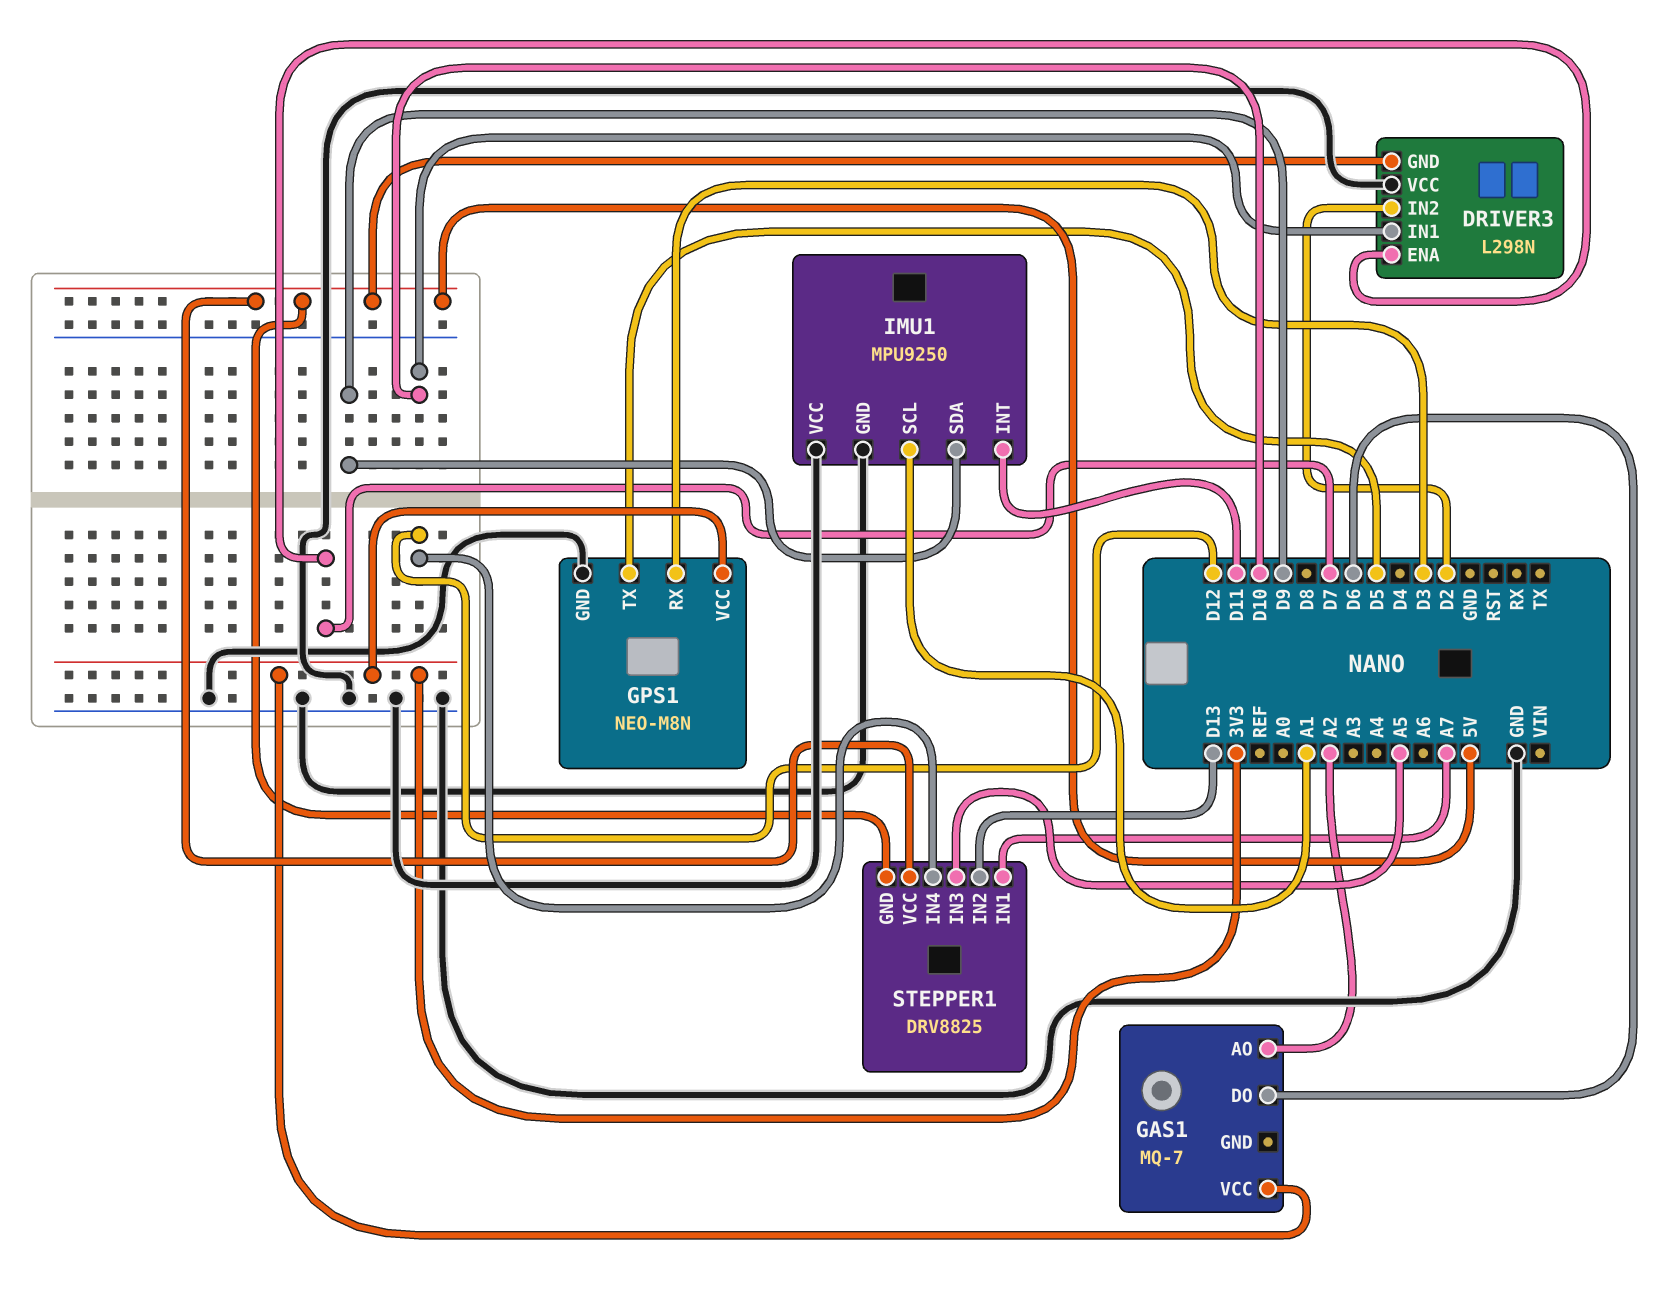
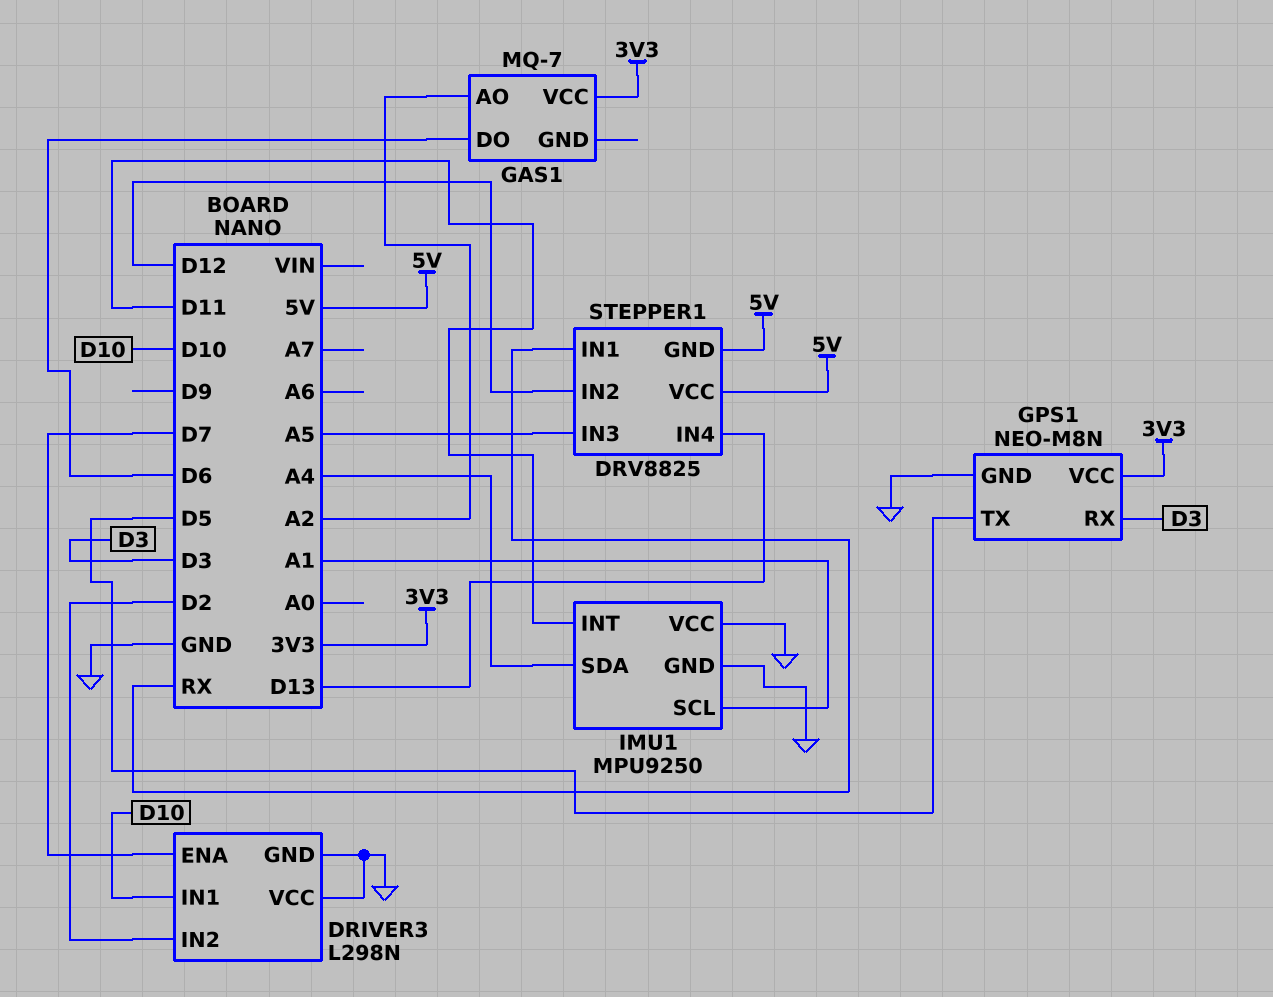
DRIVER3 pin GND: 5V -> GND
IMU1 pin SDA: D9 -> A4
STEPPER1 pin IN1: A7 -> RX
STEPPER1 pin IN2: D13 -> D12
STEPPER1 pin IN4: D12 -> D13

